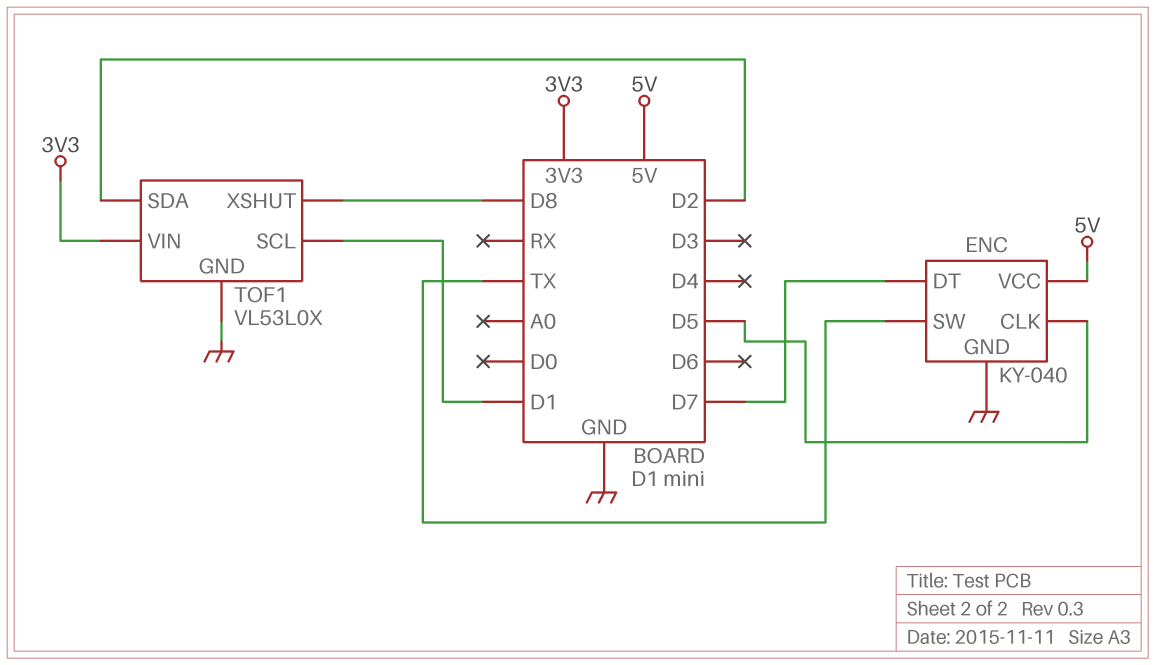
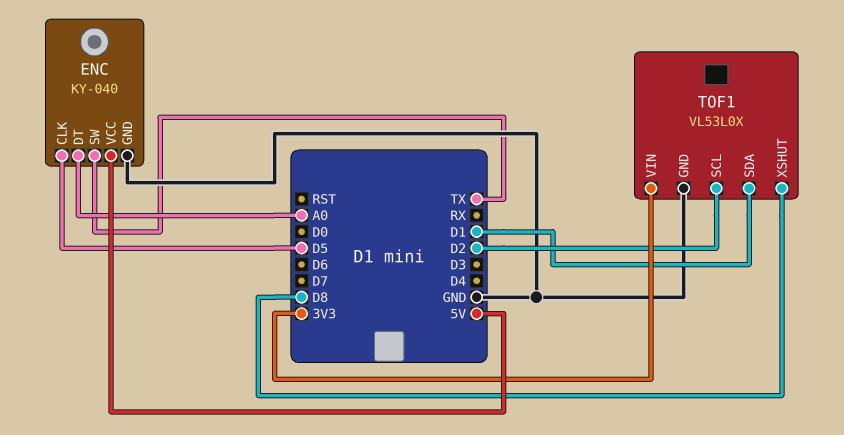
ENC pin DT: D7 -> A0
TOF1 pin SCL: D1 -> D2
TOF1 pin SDA: D2 -> D1

